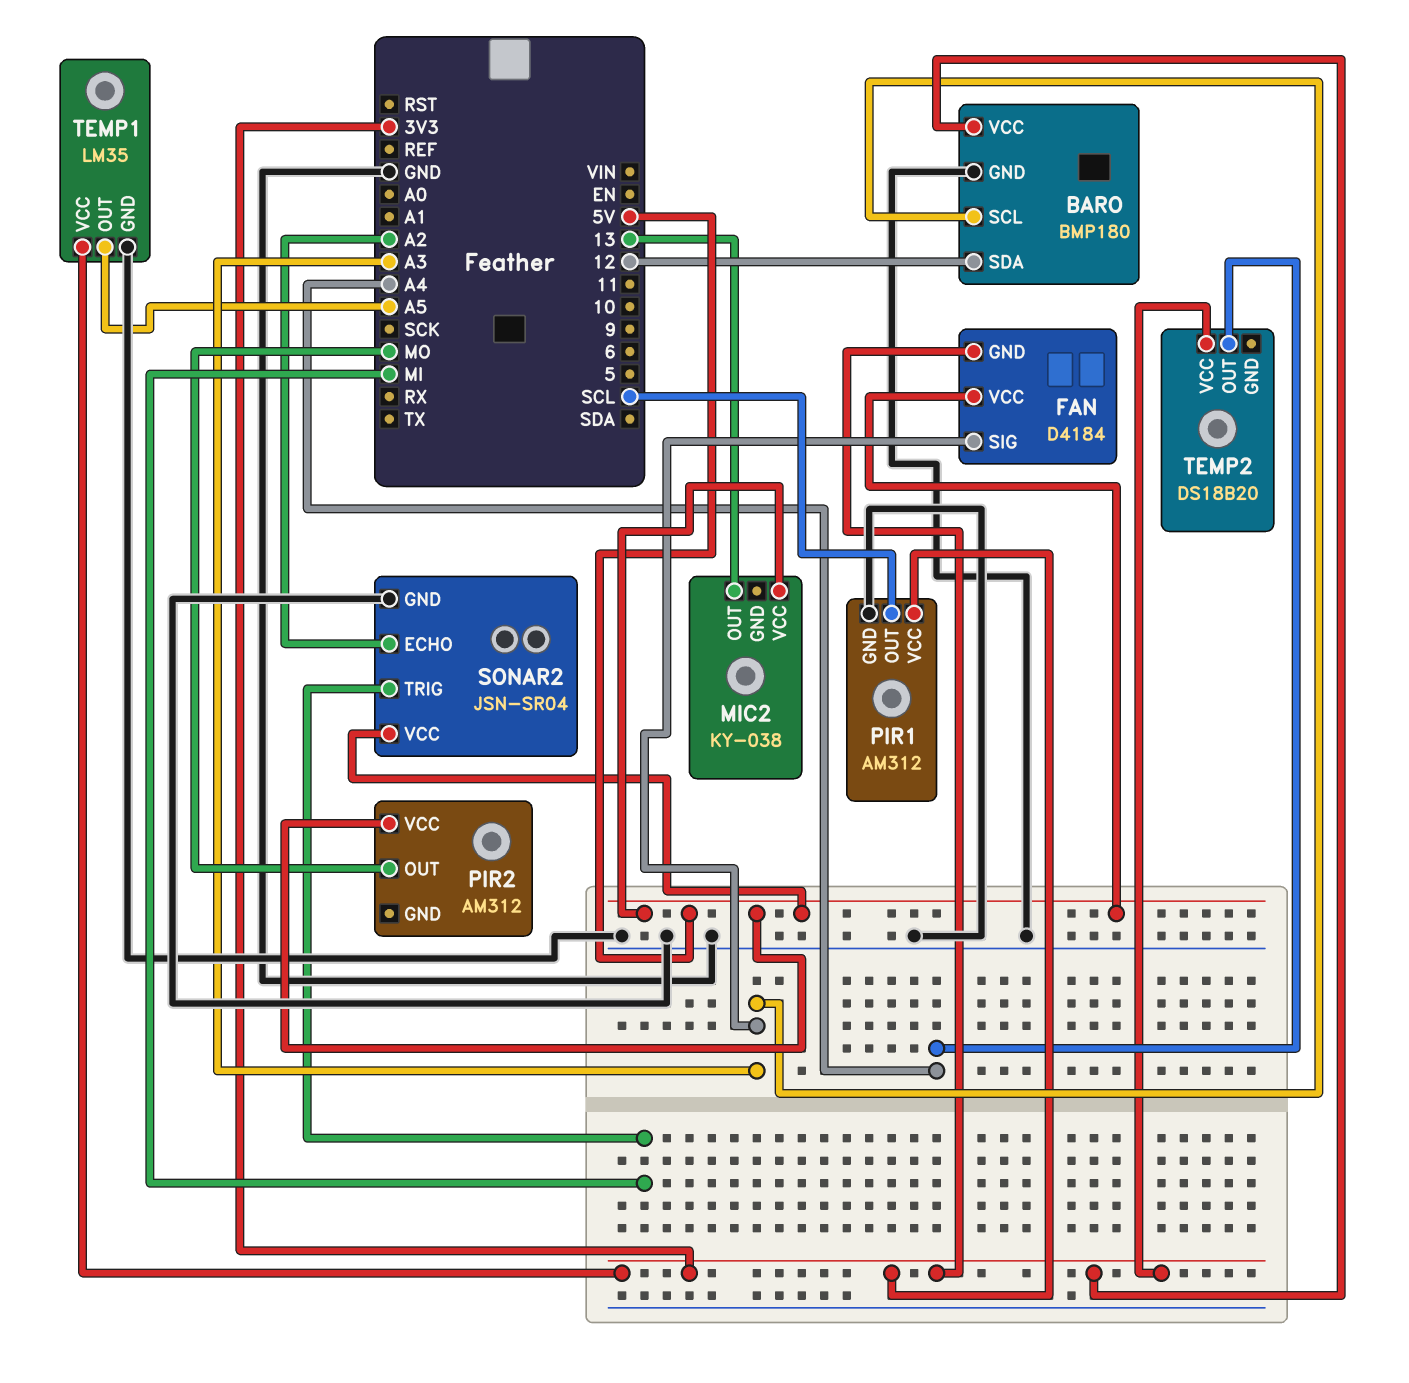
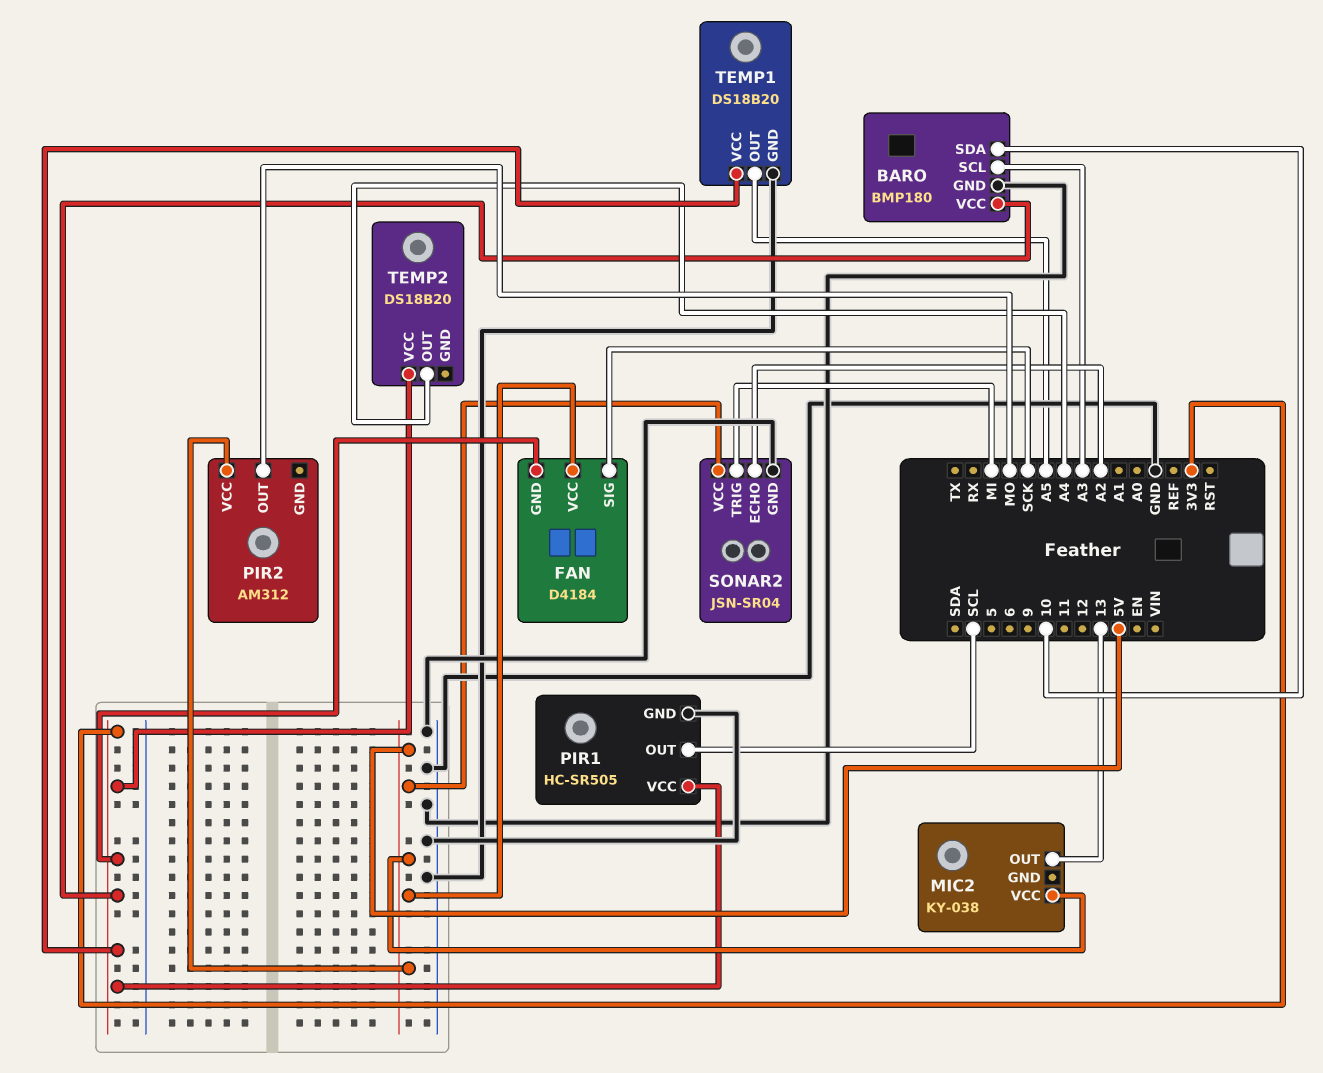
BARO pin SDA: 12 -> 10
FAN pin SIG: A3 -> SCK
PIR1: AM312 -> HC-SR505
TEMP1: LM35 -> DS18B20

